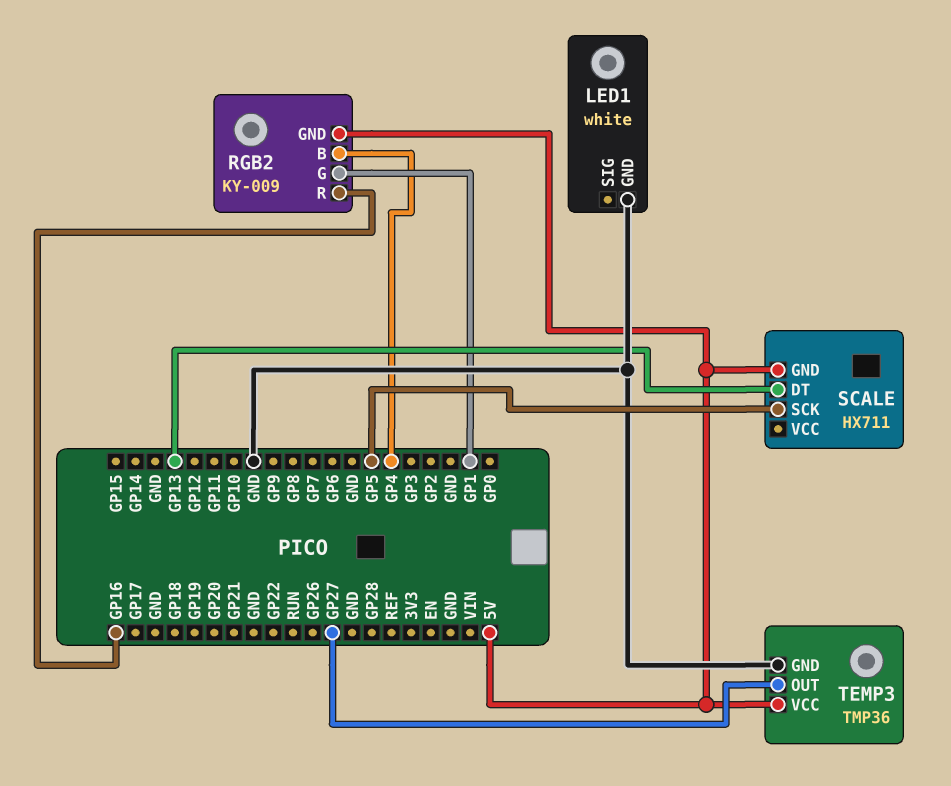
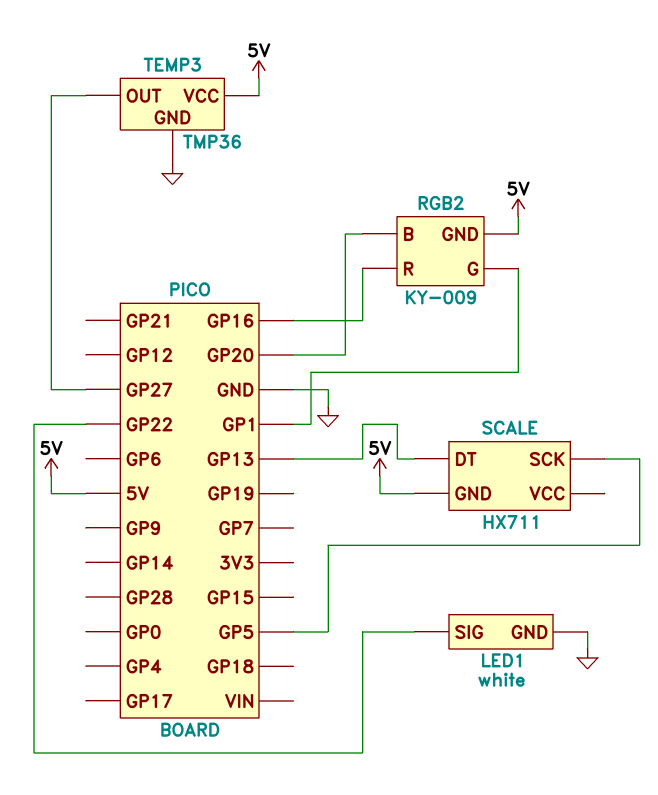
LED1 pin SIG: none -> GP22
RGB2 pin B: GP4 -> GP20

